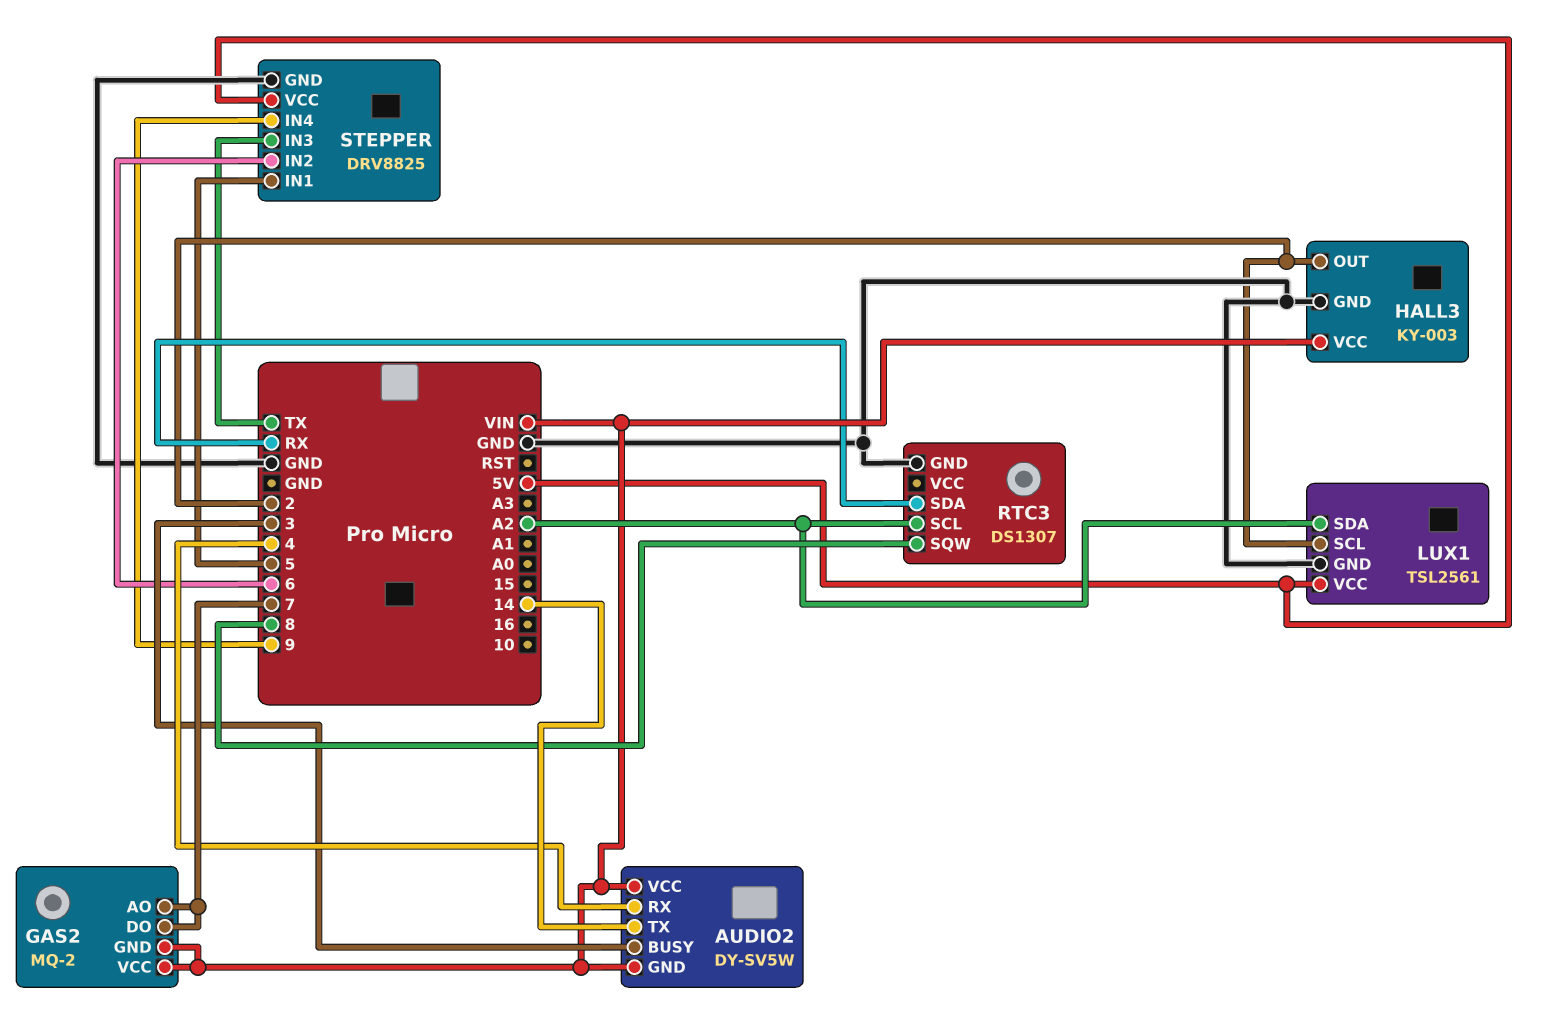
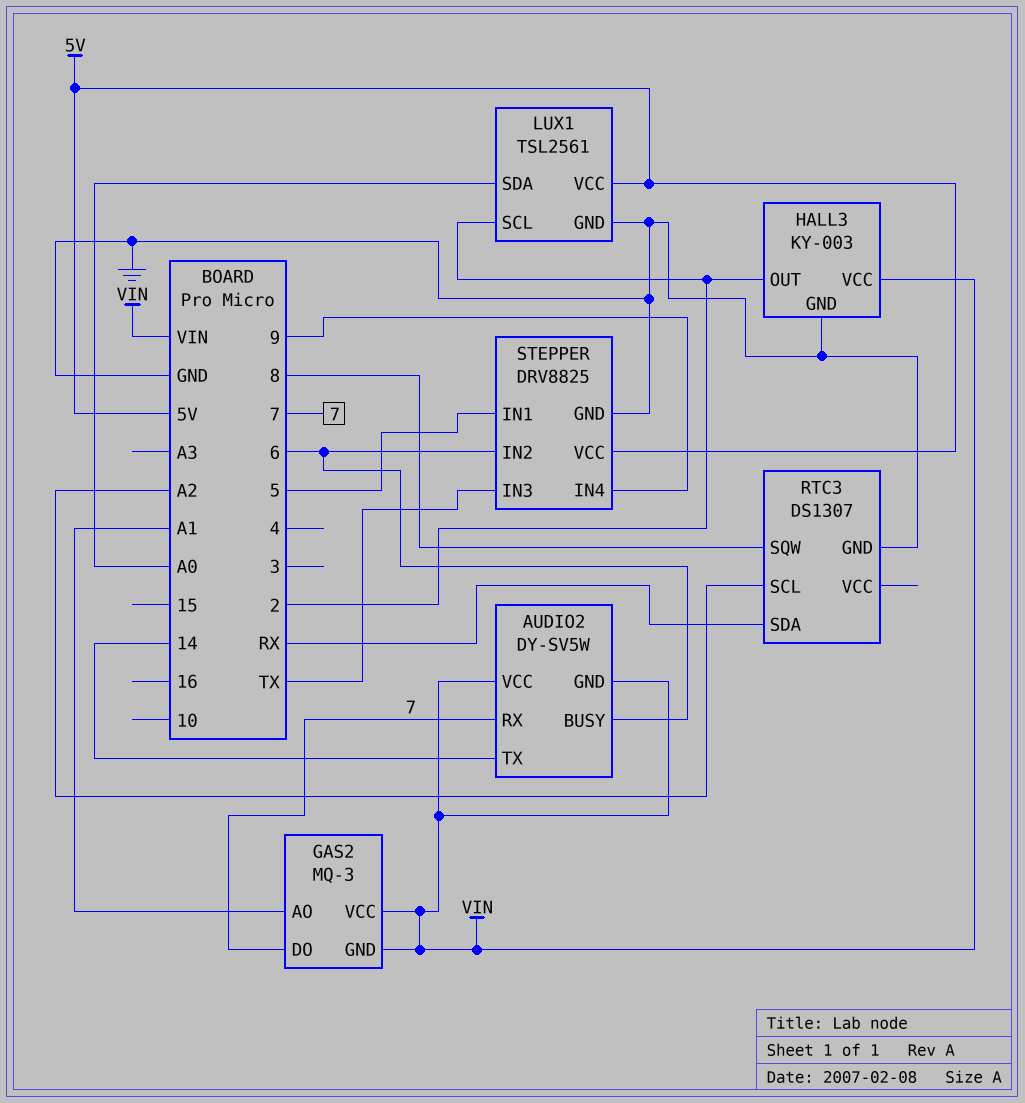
AUDIO2 pin BUSY: 3 -> 6
AUDIO2 pin RX: 4 -> 7
GAS2: MQ-2 -> MQ-3
GAS2 pin AO: 7 -> A1
LUX1 pin SDA: A2 -> A0

